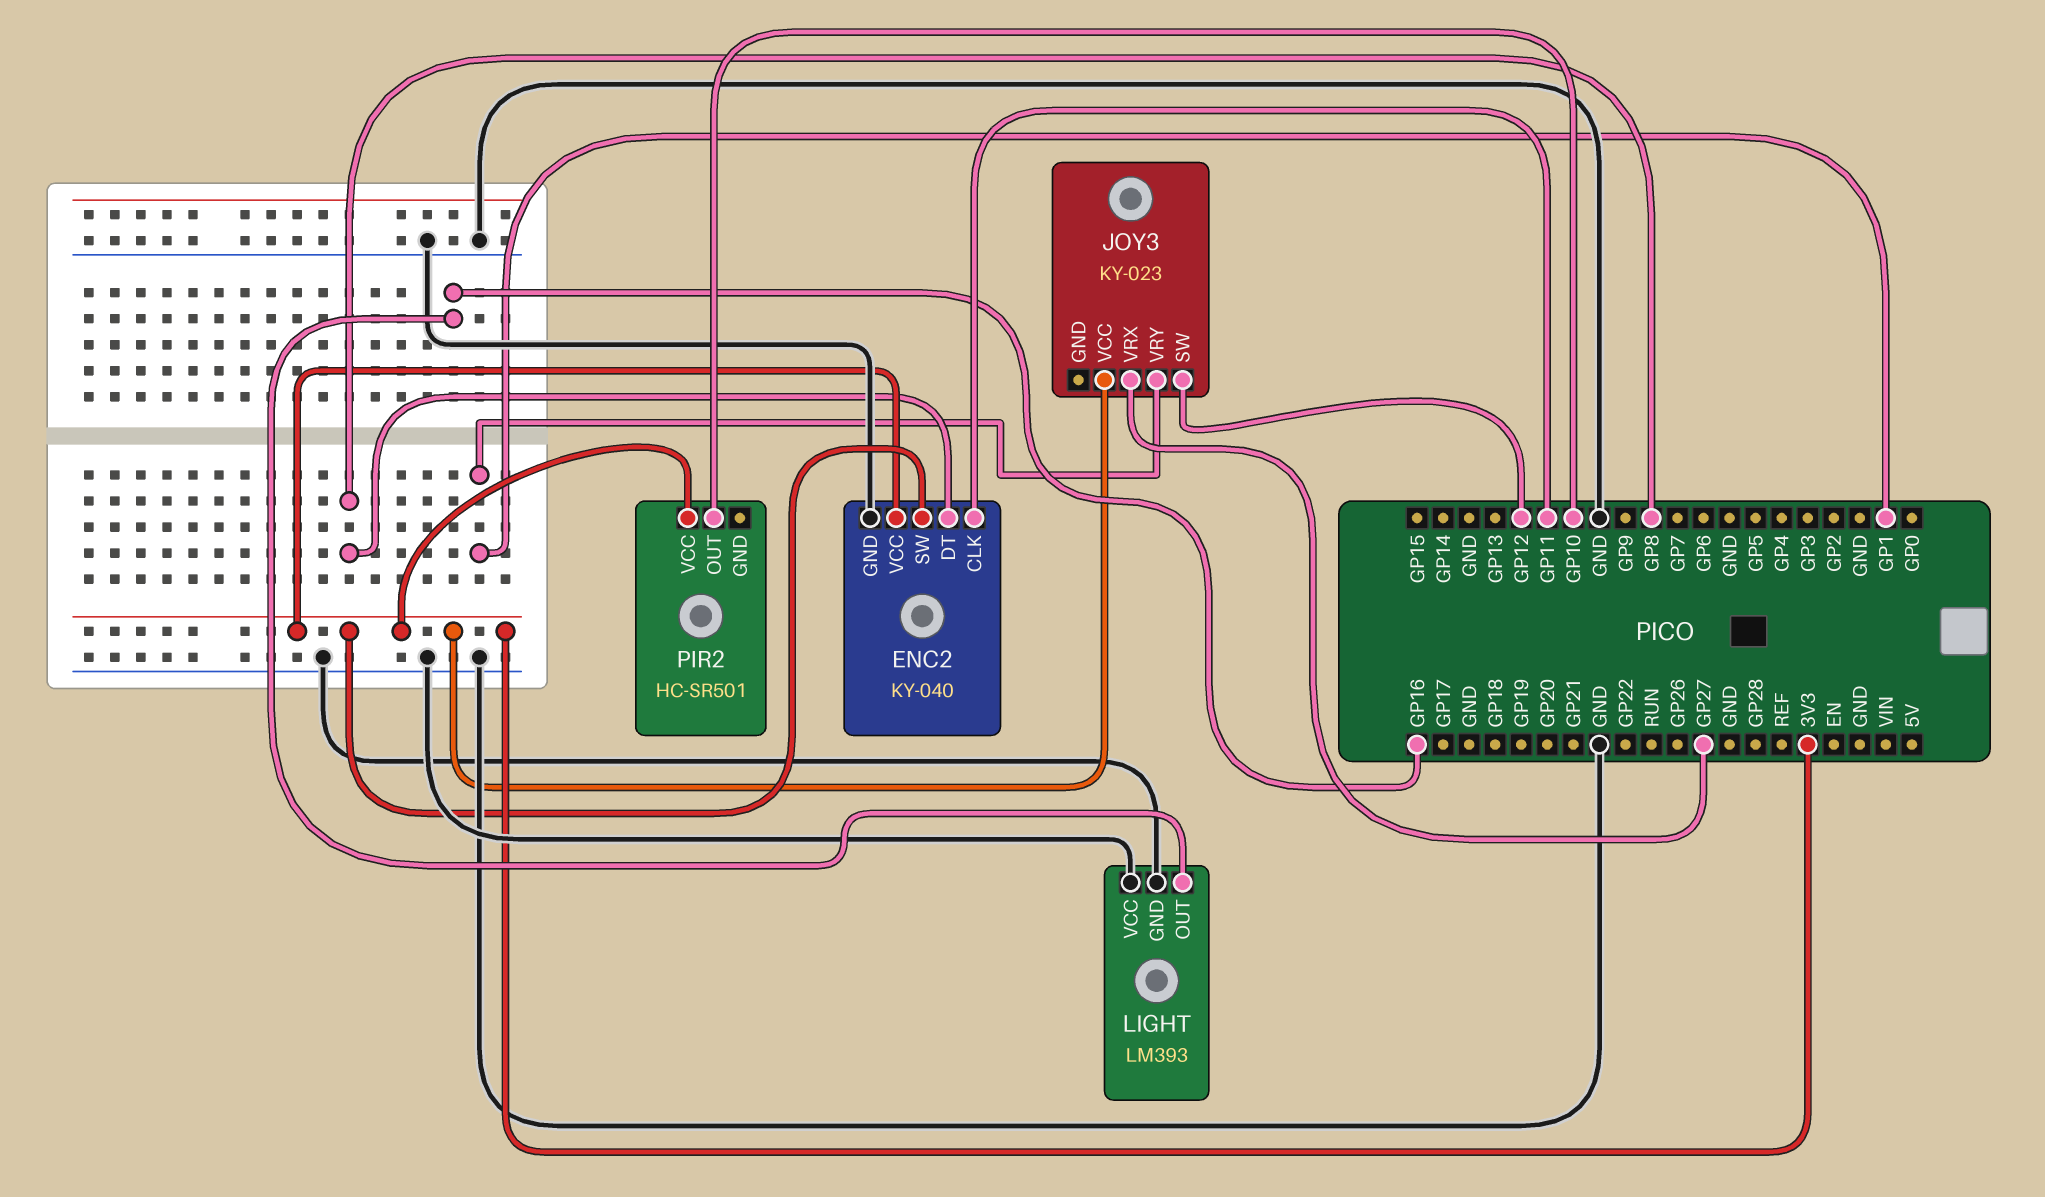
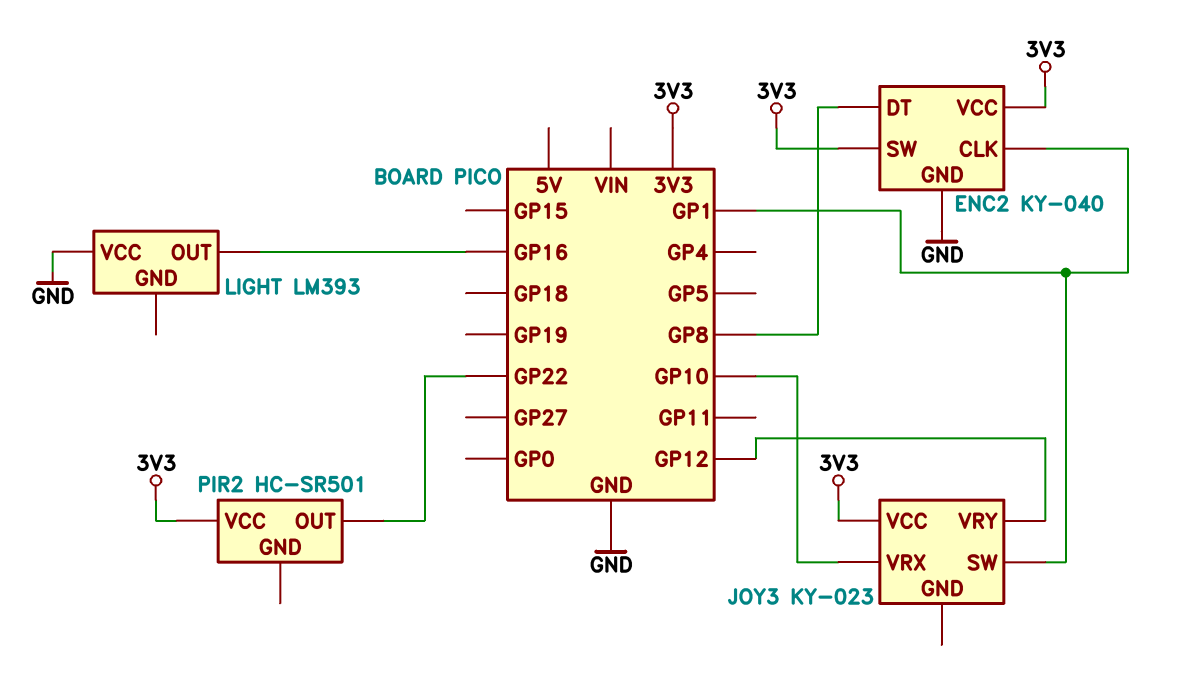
ENC2 pin CLK: GP11 -> GP1
JOY3 pin SW: GP12 -> GP1
JOY3 pin VRX: GP27 -> GP10
JOY3 pin VRY: GP1 -> GP12
LIGHT pin GND: GND -> none
PIR2 pin OUT: GP10 -> GP22

